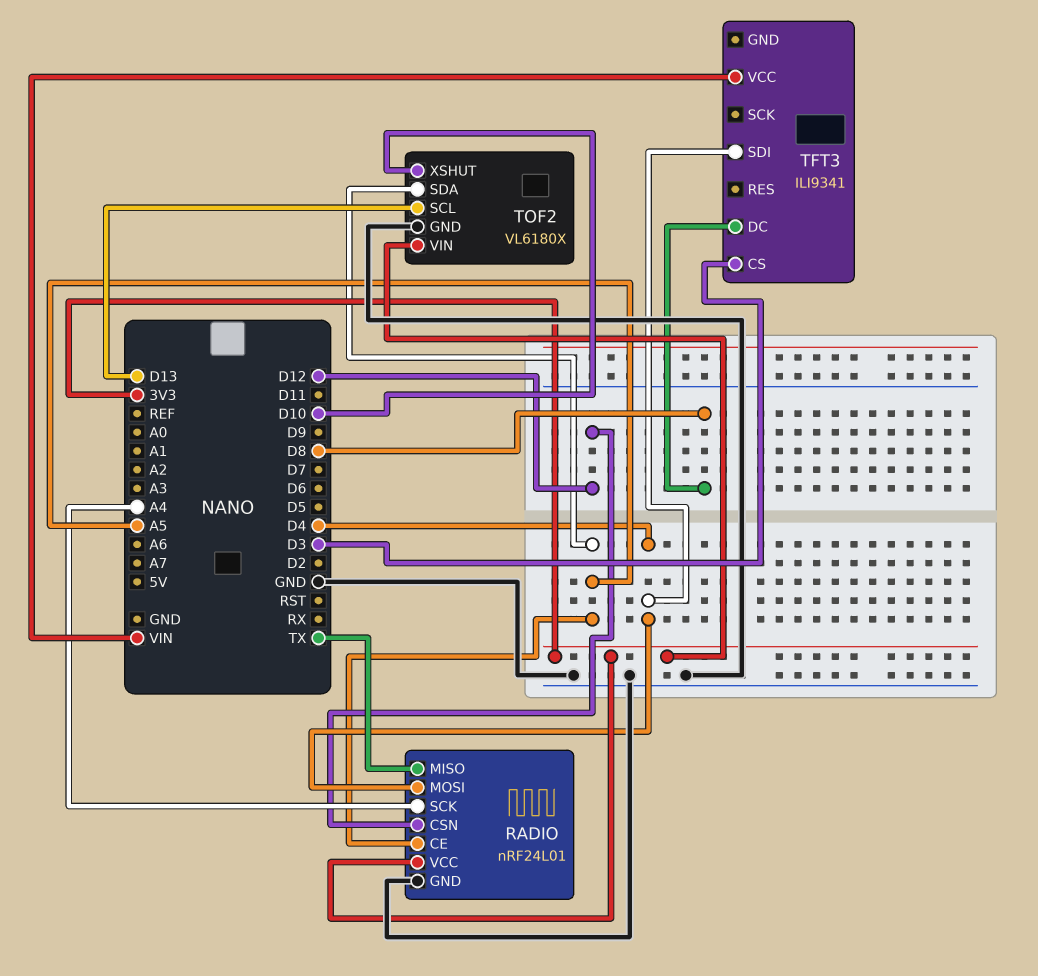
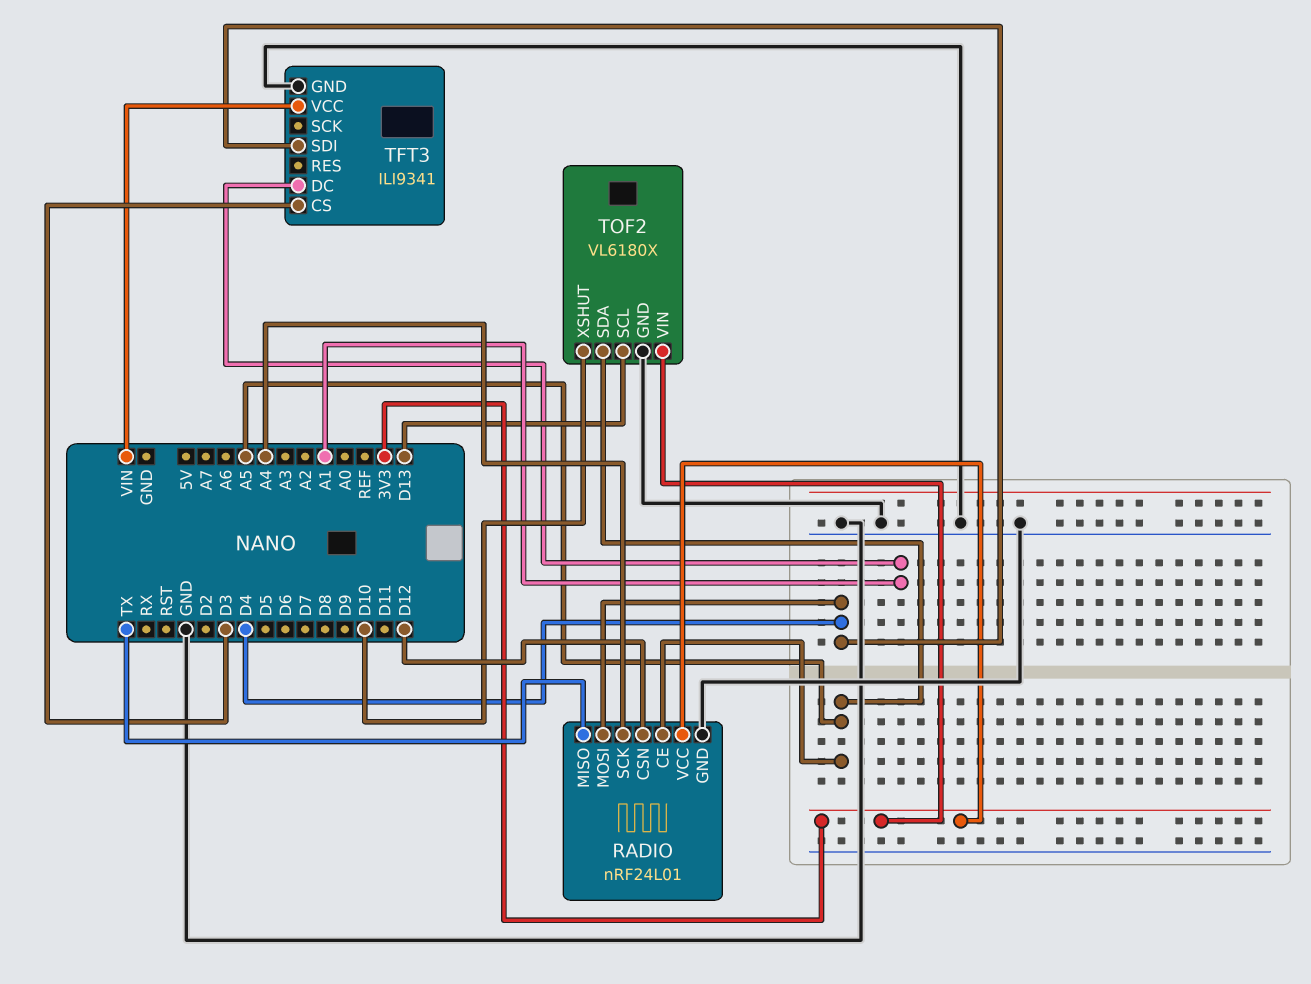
TFT3 pin DC: D8 -> A1
TFT3 pin GND: none -> GND

